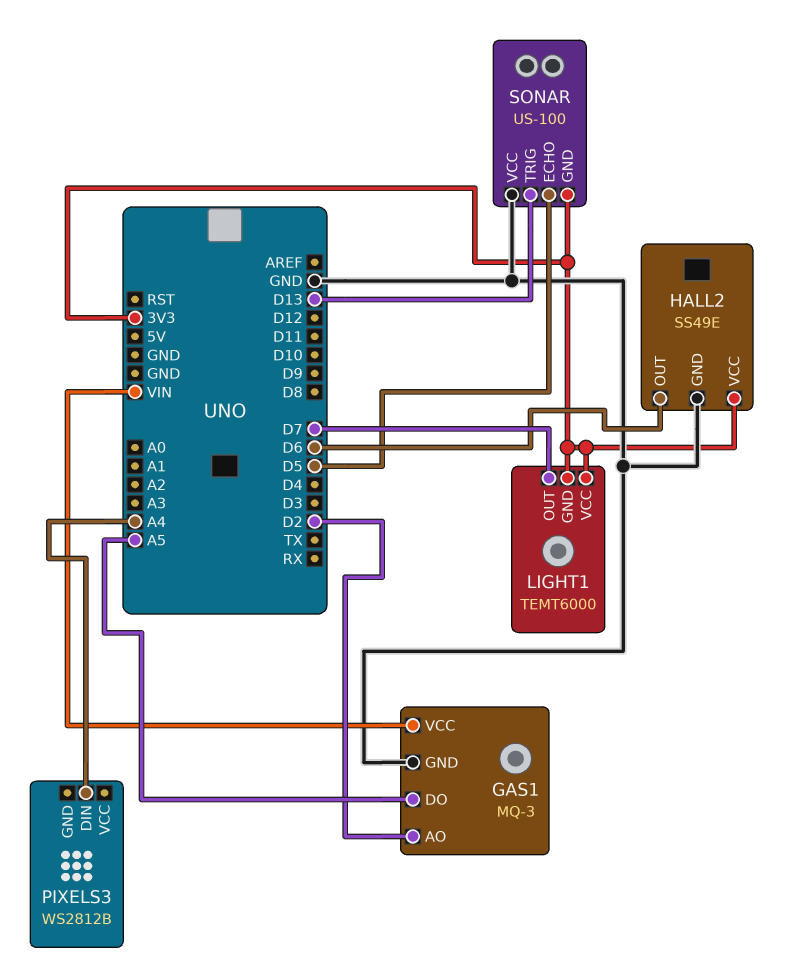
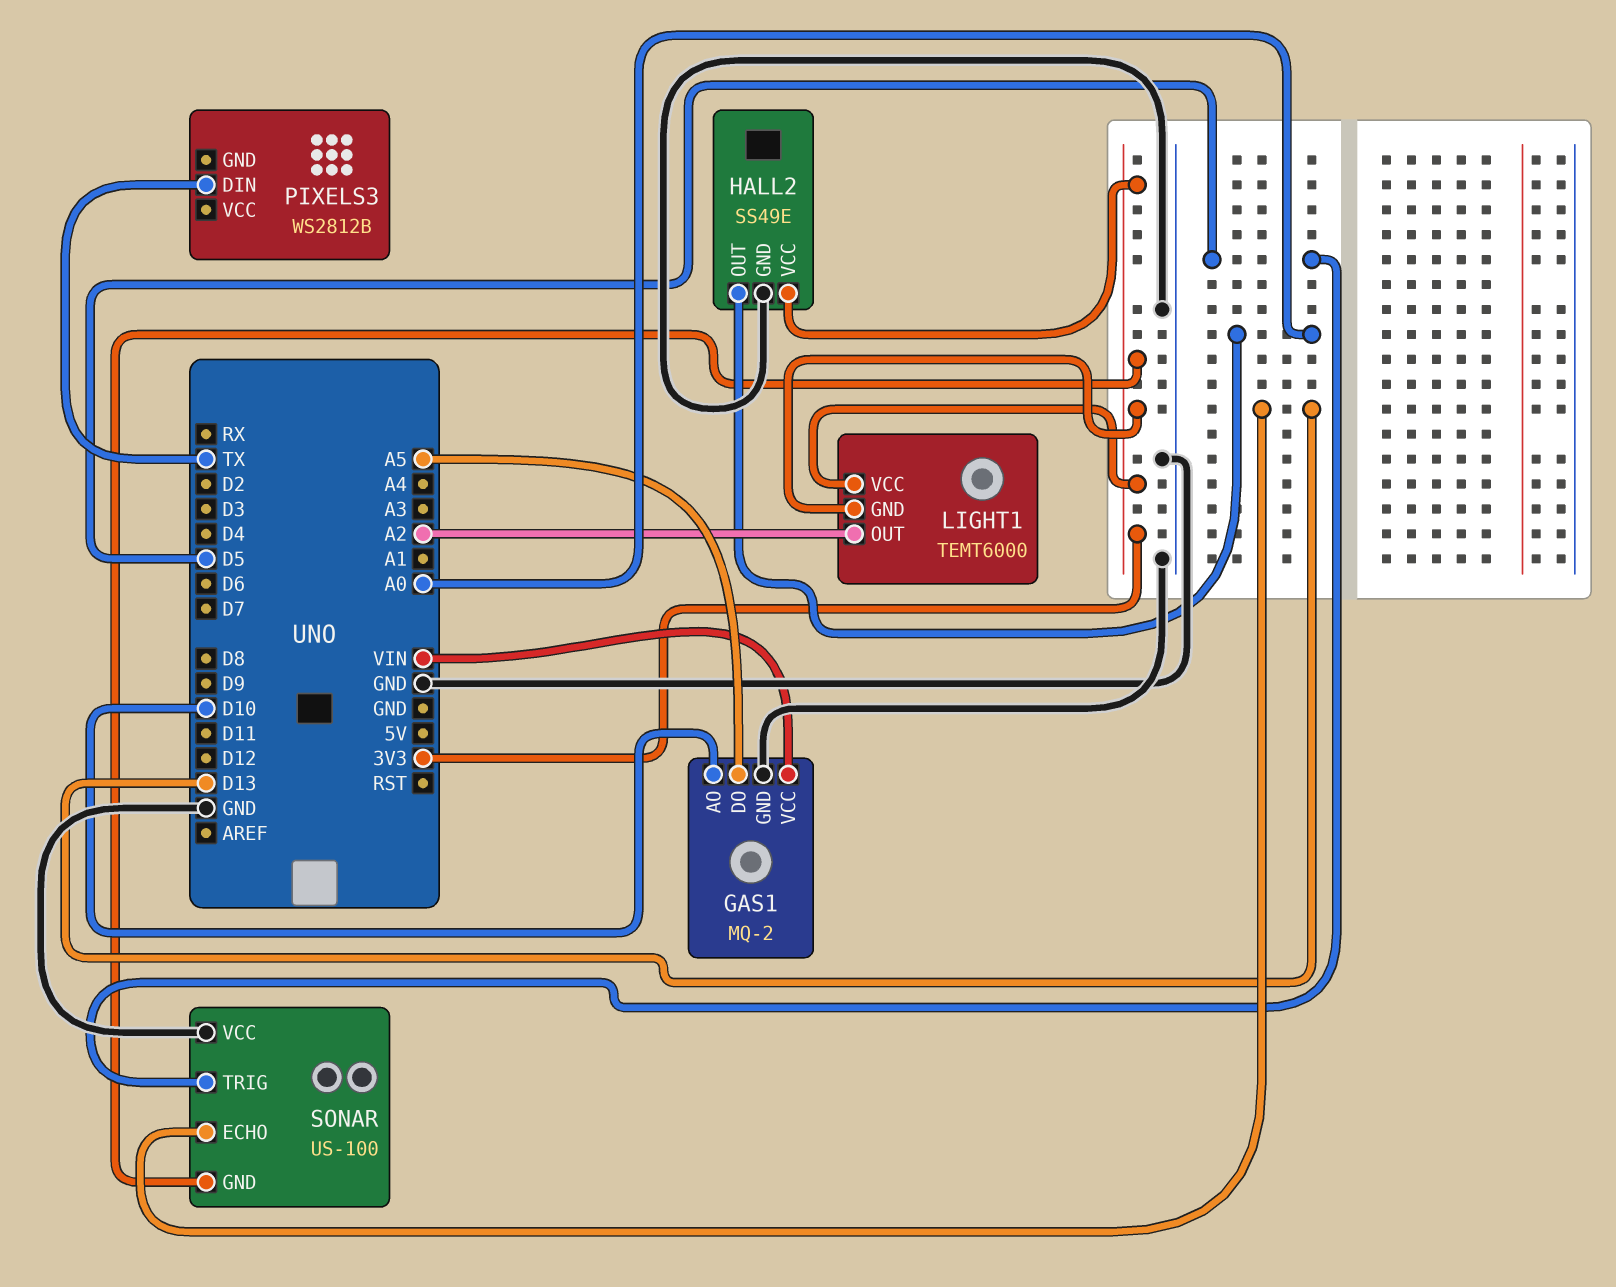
GAS1: MQ-3 -> MQ-2
GAS1 pin AO: D2 -> D10
HALL2 pin OUT: D6 -> A0
LIGHT1 pin OUT: D7 -> A2
PIXELS3 pin DIN: A4 -> TX
SONAR pin ECHO: D5 -> D13
SONAR pin TRIG: D13 -> D5

